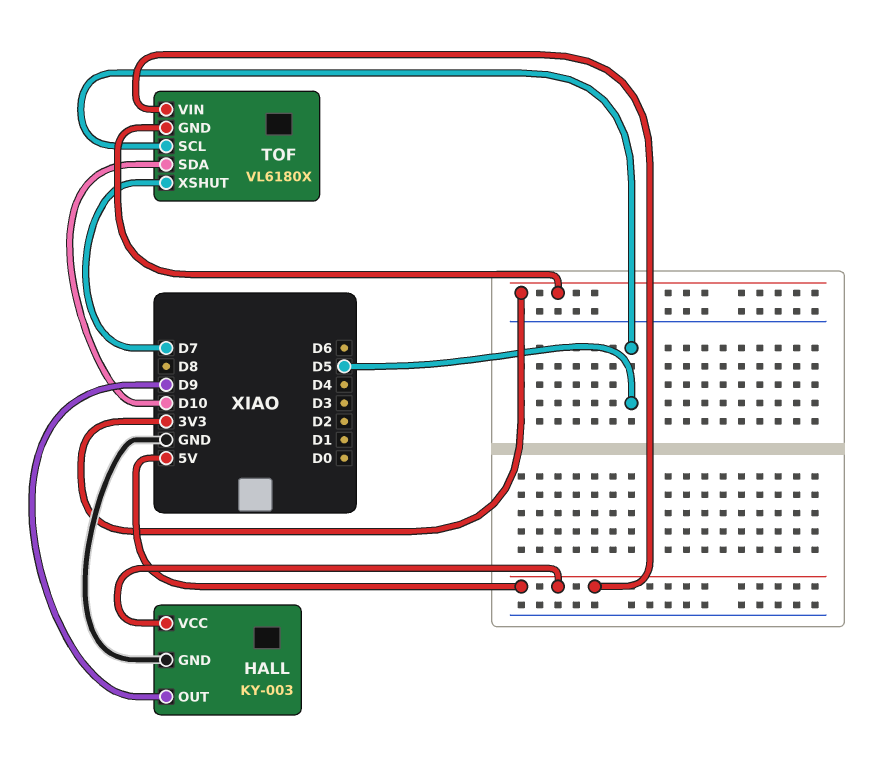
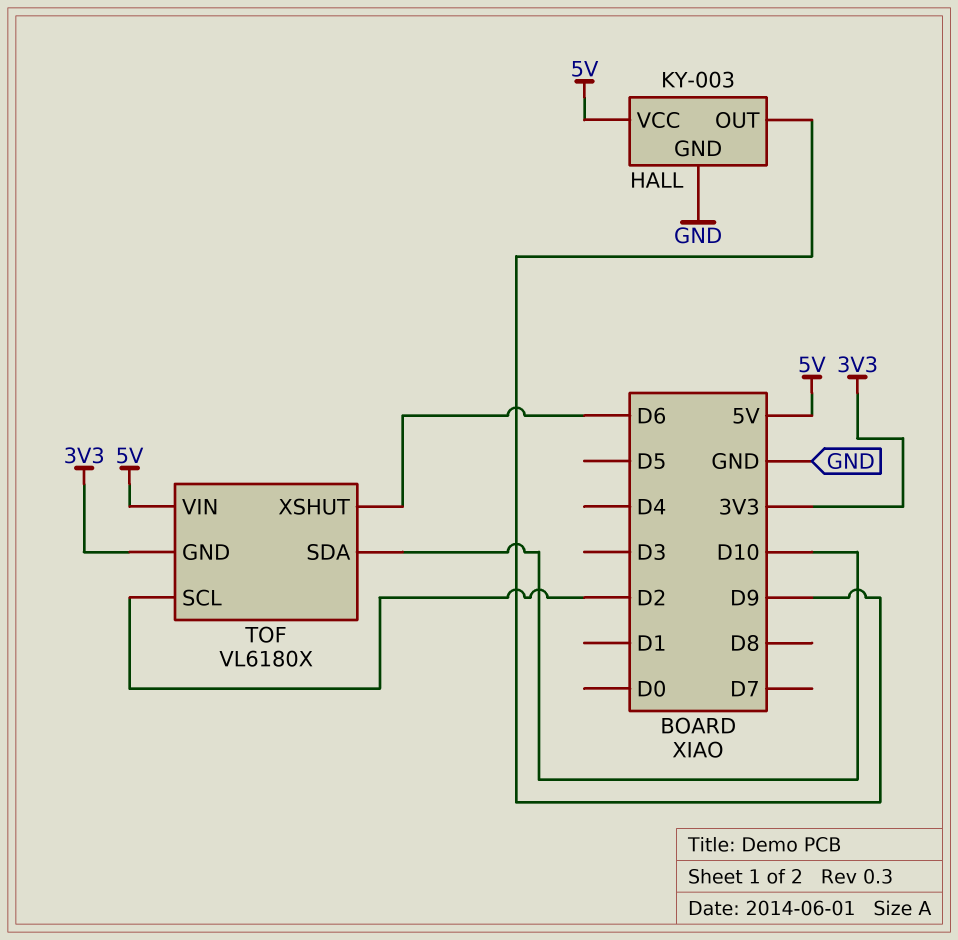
TOF pin SCL: D5 -> D2
TOF pin XSHUT: D7 -> D6

